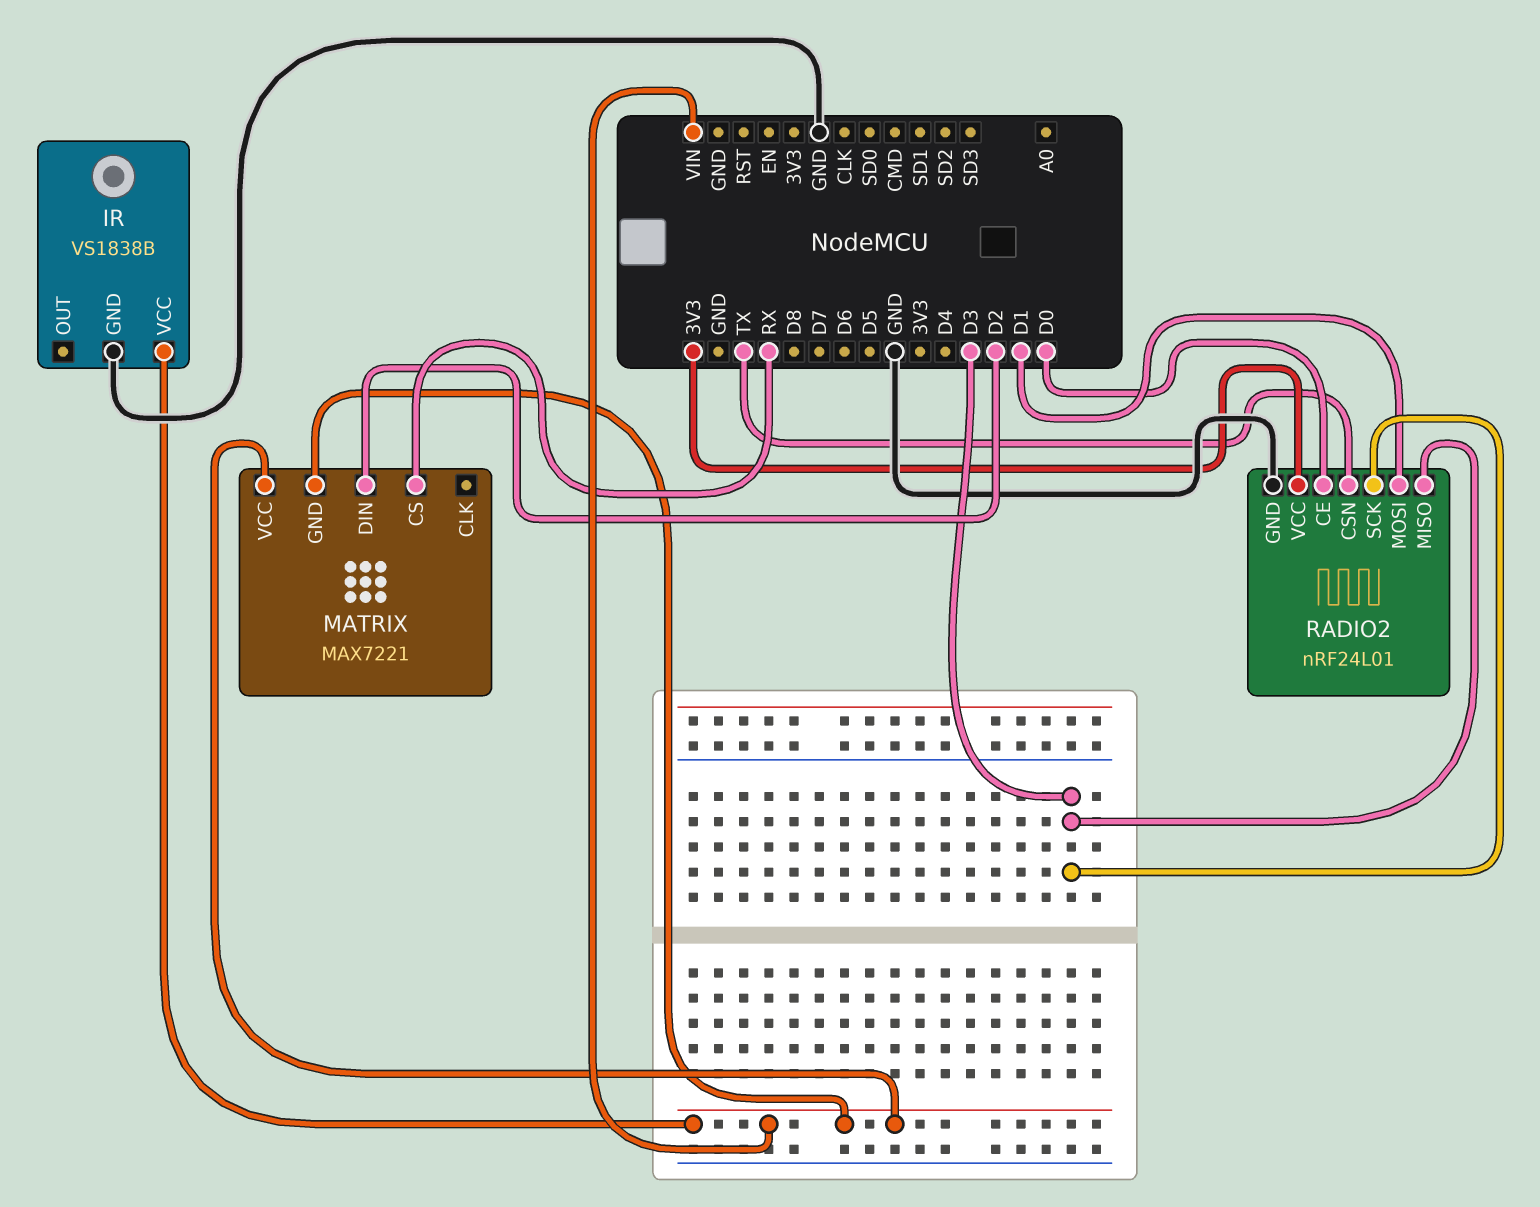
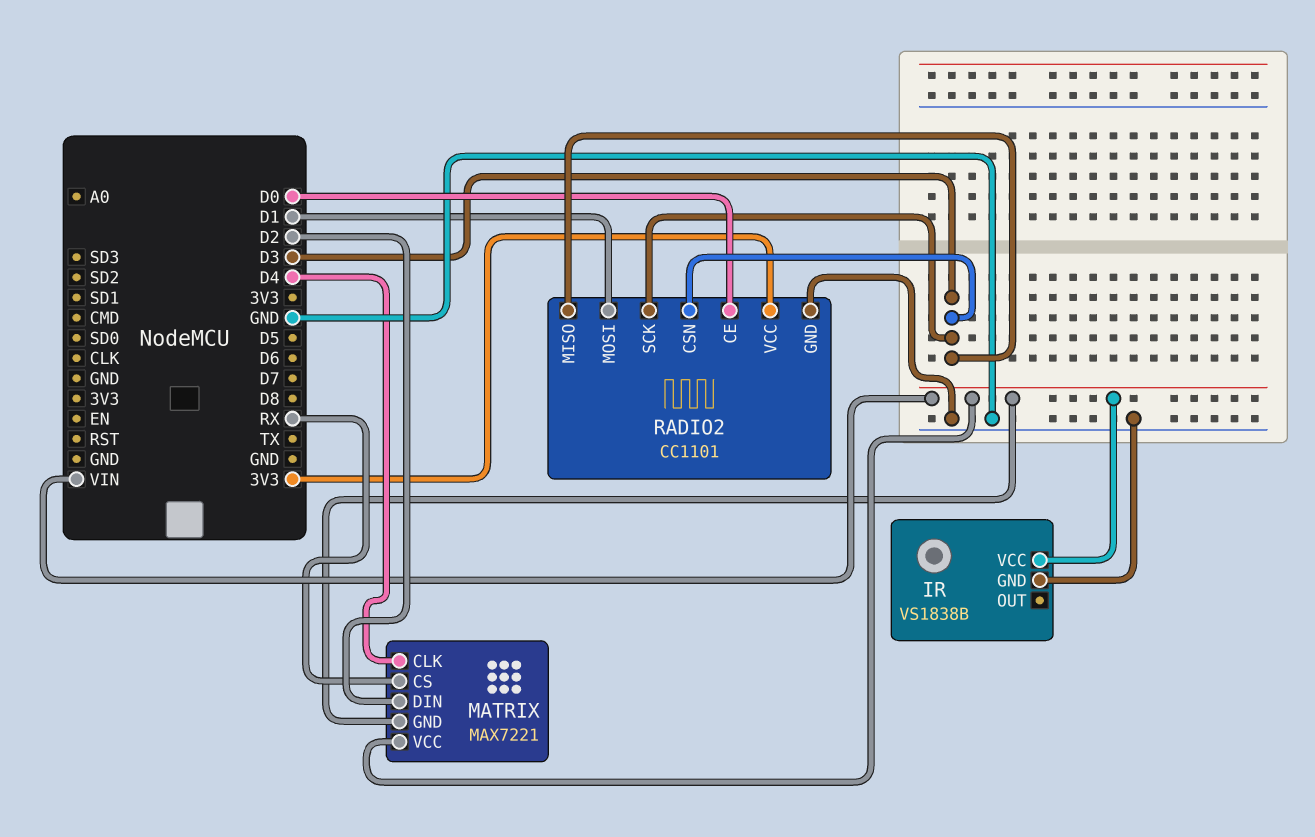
MATRIX pin CLK: none -> D4
RADIO2: nRF24L01 -> CC1101
RADIO2 pin CSN: TX -> D3

